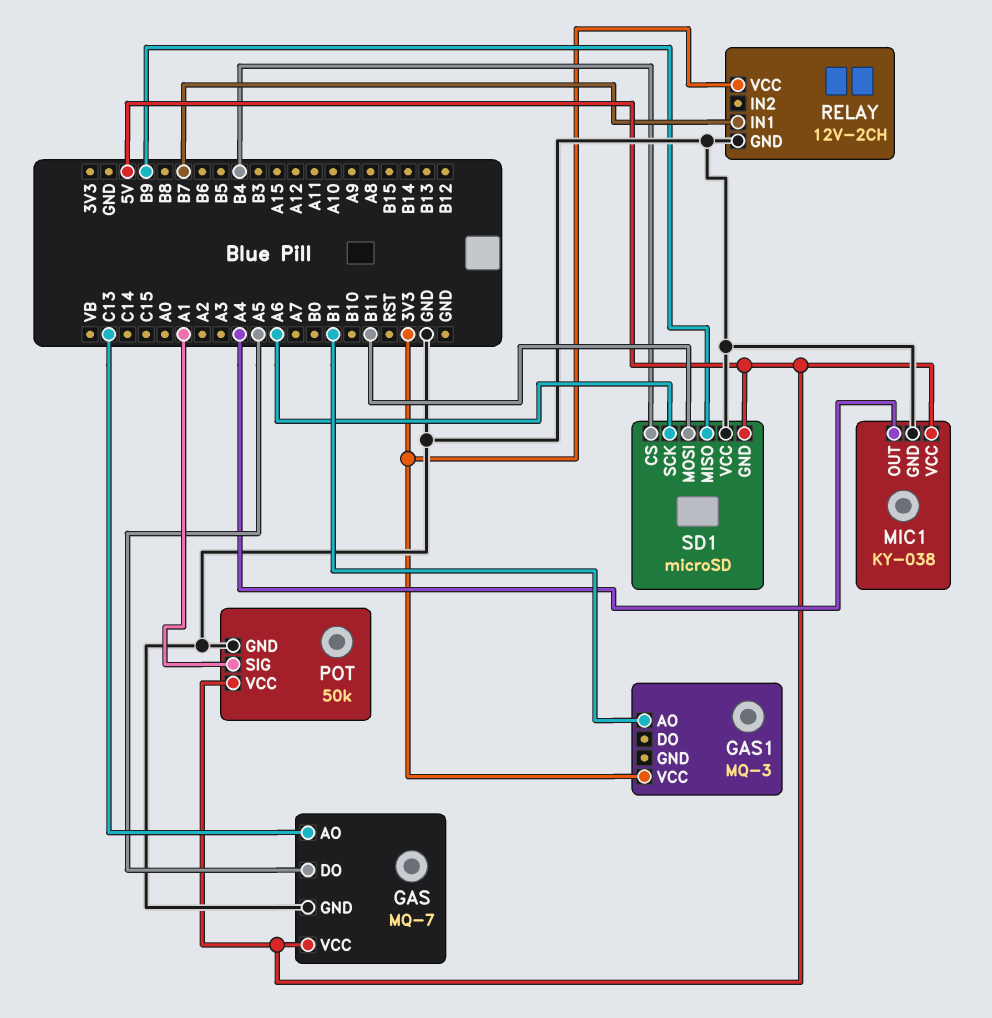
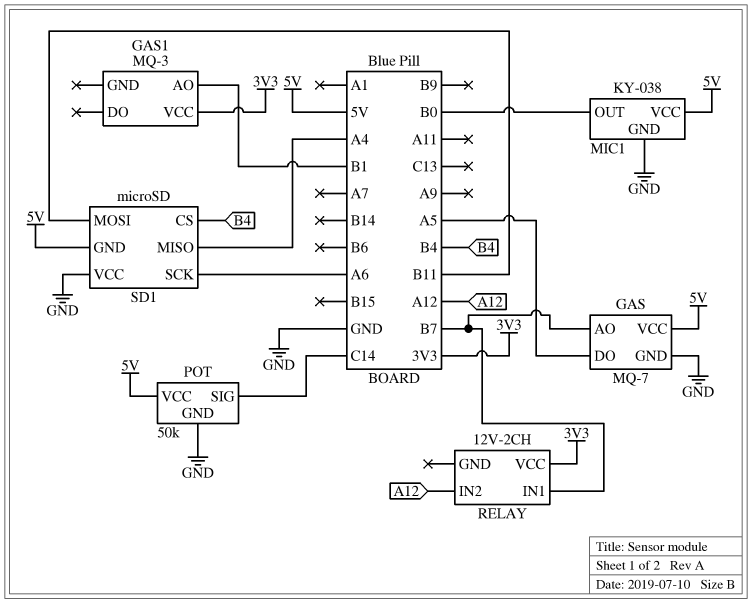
GAS pin AO: C13 -> B7
MIC1 pin OUT: A4 -> B0
POT pin SIG: A1 -> C14
RELAY pin GND: GND -> none
RELAY pin IN2: none -> A12
SD1 pin MISO: B9 -> A4

